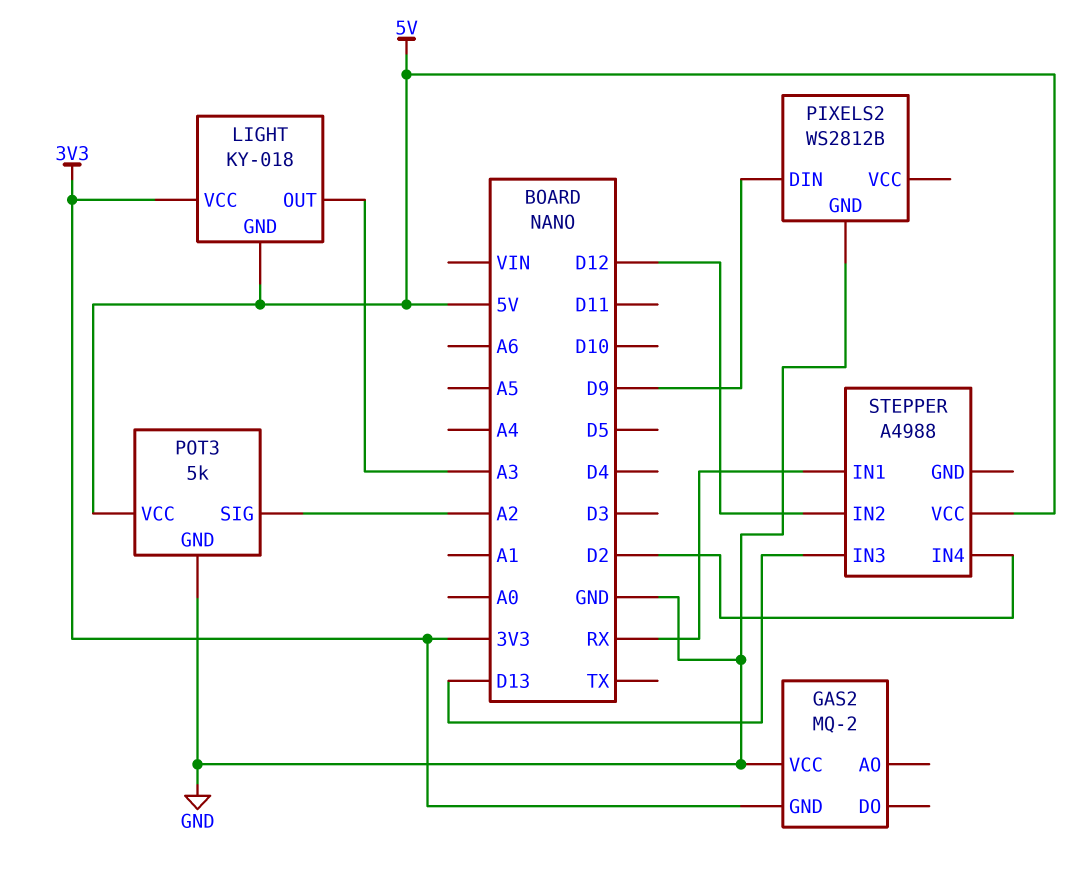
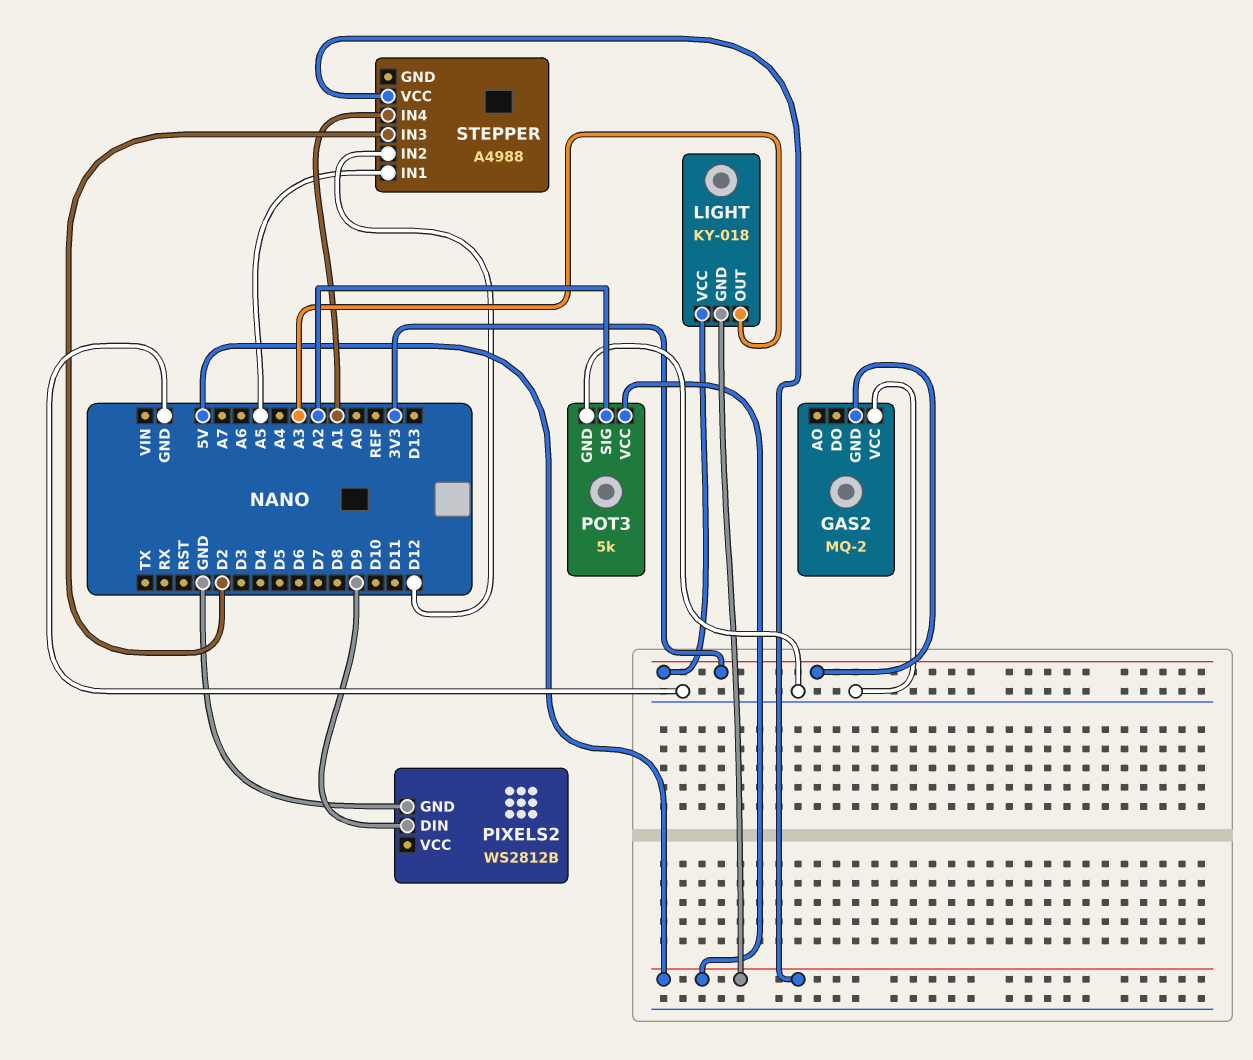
STEPPER pin IN1: RX -> A5
STEPPER pin IN3: D13 -> D2
STEPPER pin IN4: D2 -> A1

